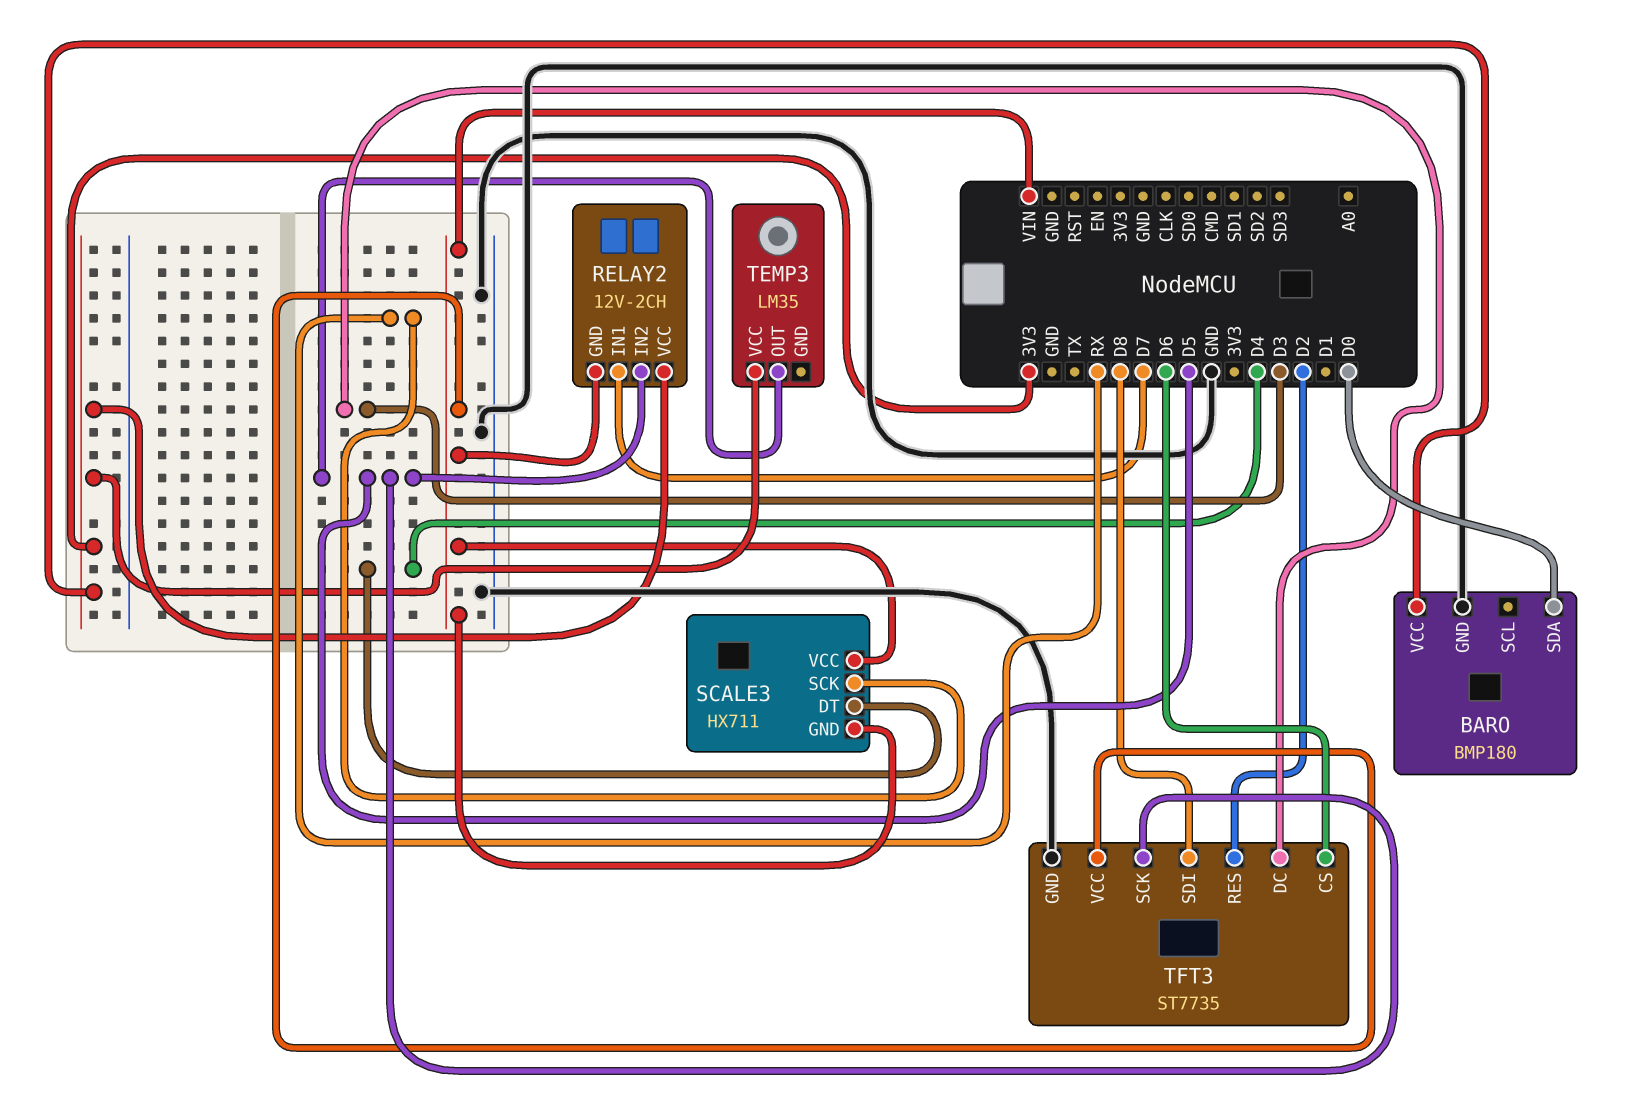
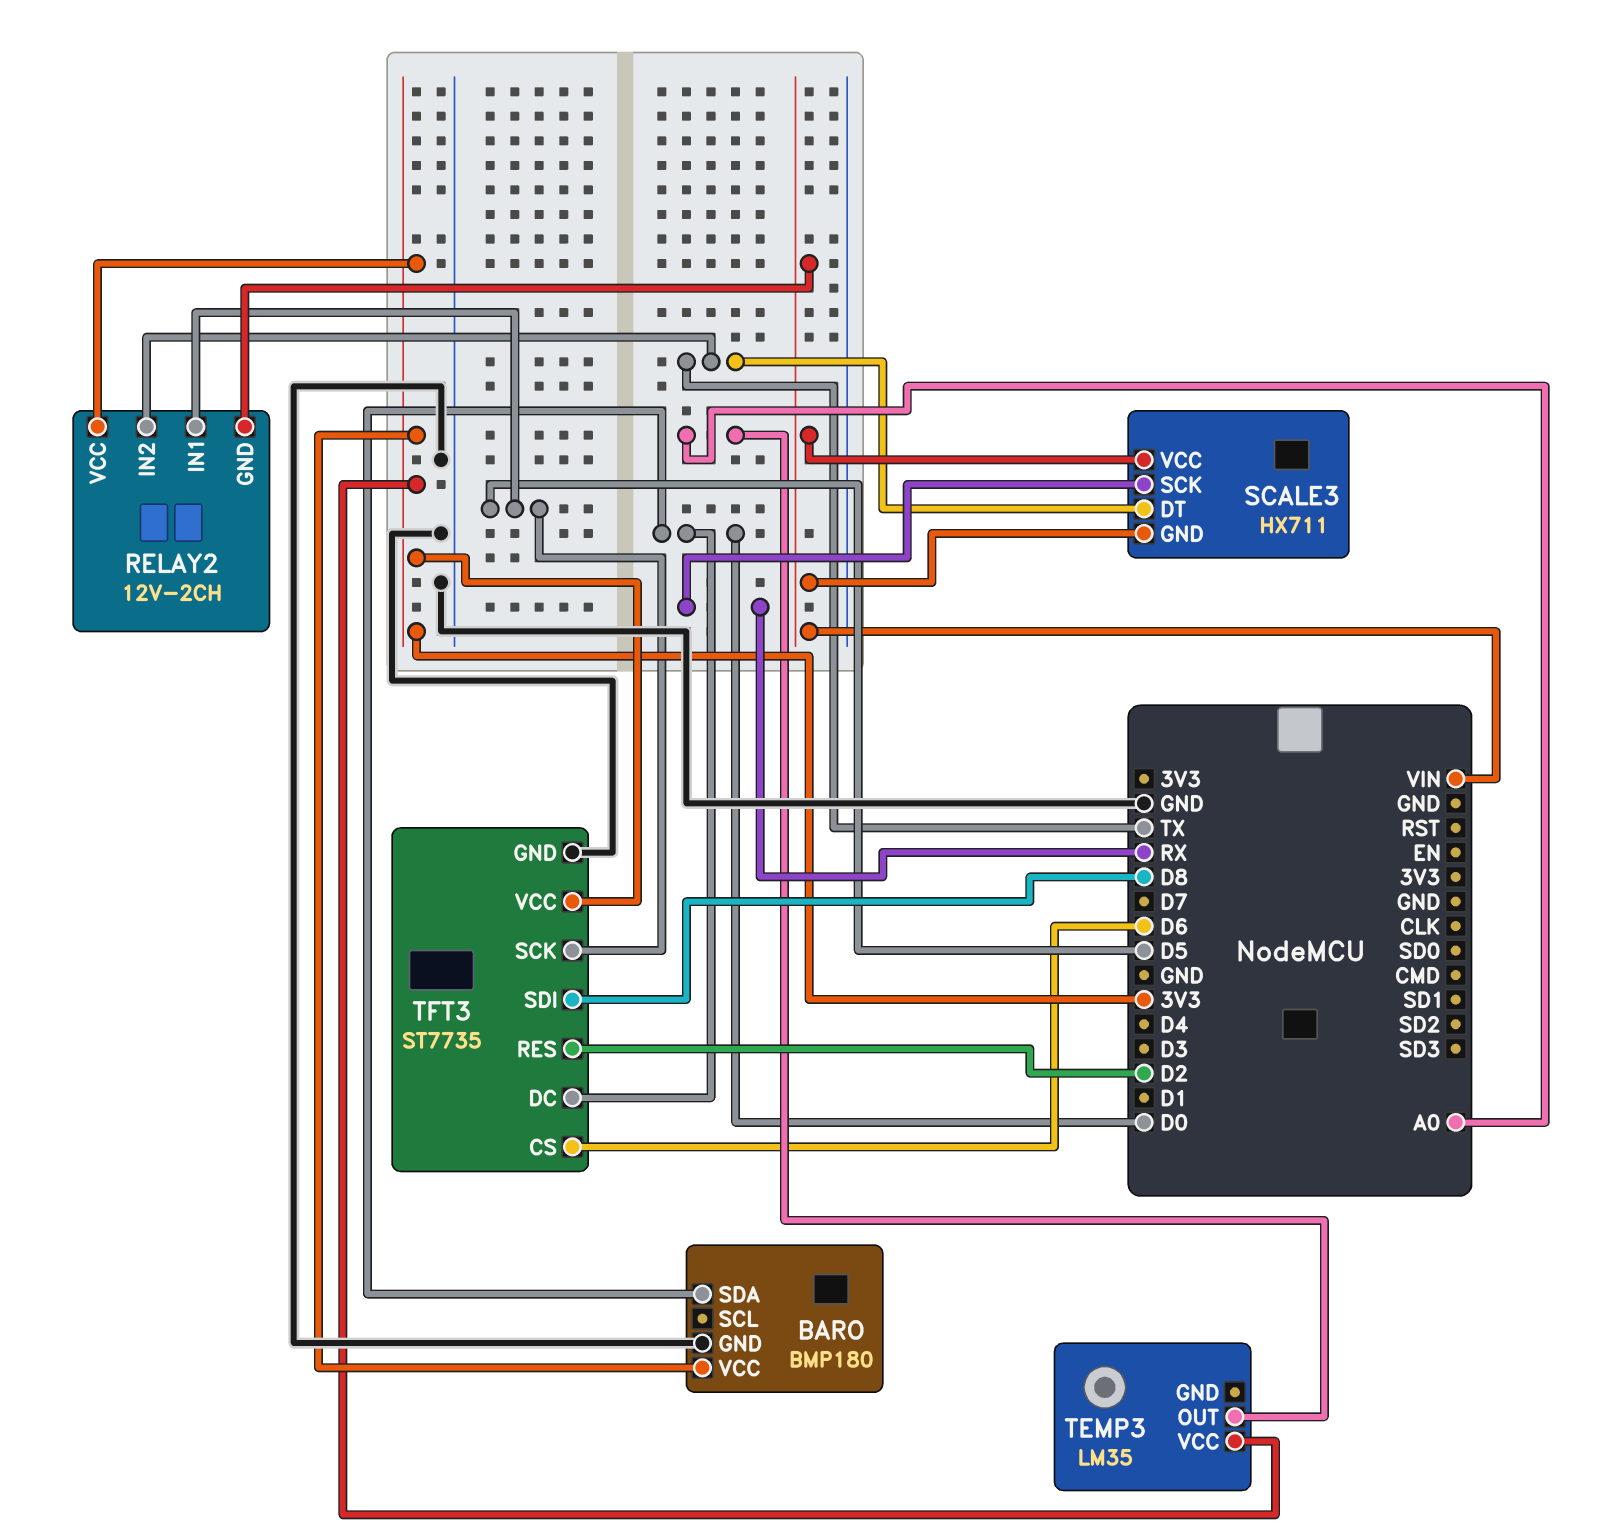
RELAY2 pin IN1: D7 -> D5
RELAY2 pin IN2: D5 -> TX
SCALE3 pin DT: D4 -> TX
TEMP3 pin OUT: D5 -> A0
TFT3 pin DC: D3 -> D0
TFT3 pin VCC: VIN -> 3V3

